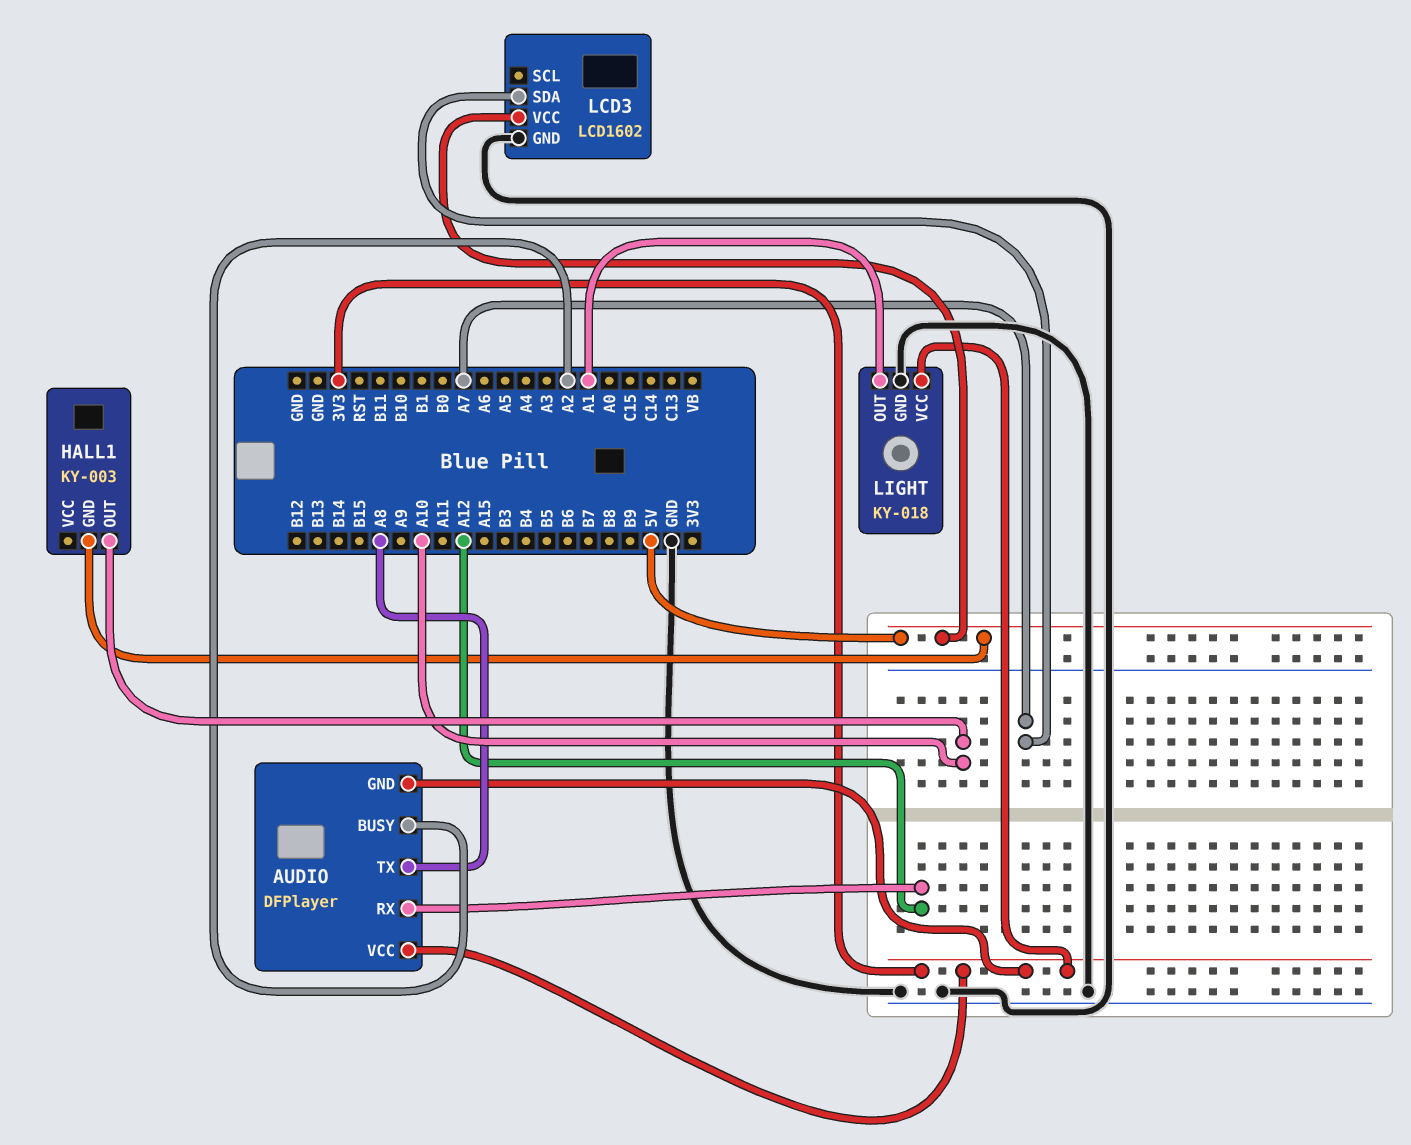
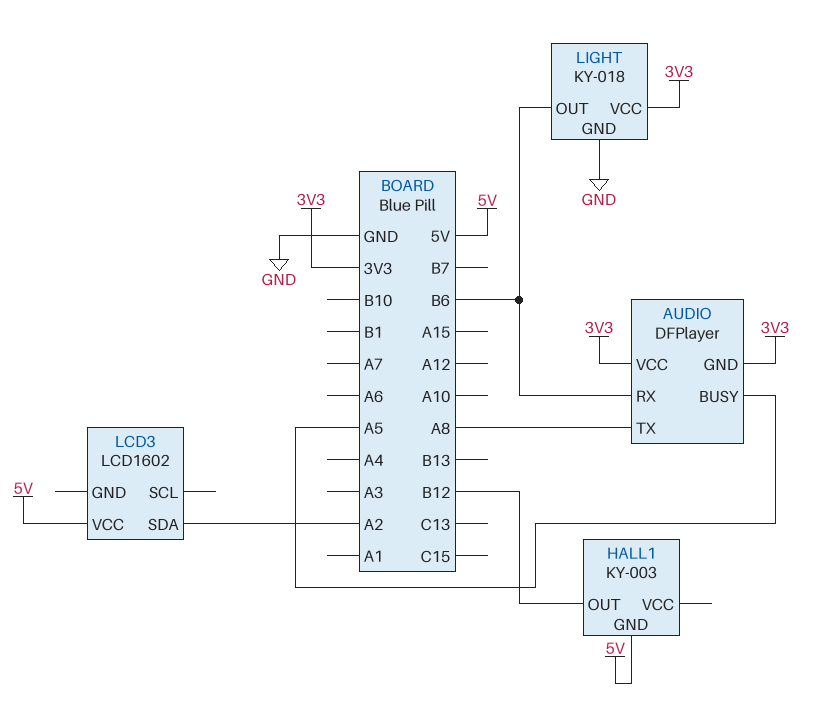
AUDIO pin BUSY: A2 -> A5
AUDIO pin RX: A12 -> B6
HALL1 pin OUT: A10 -> B12
LCD3 pin GND: GND -> none
LCD3 pin SDA: A7 -> A2
LIGHT pin OUT: A1 -> B6

